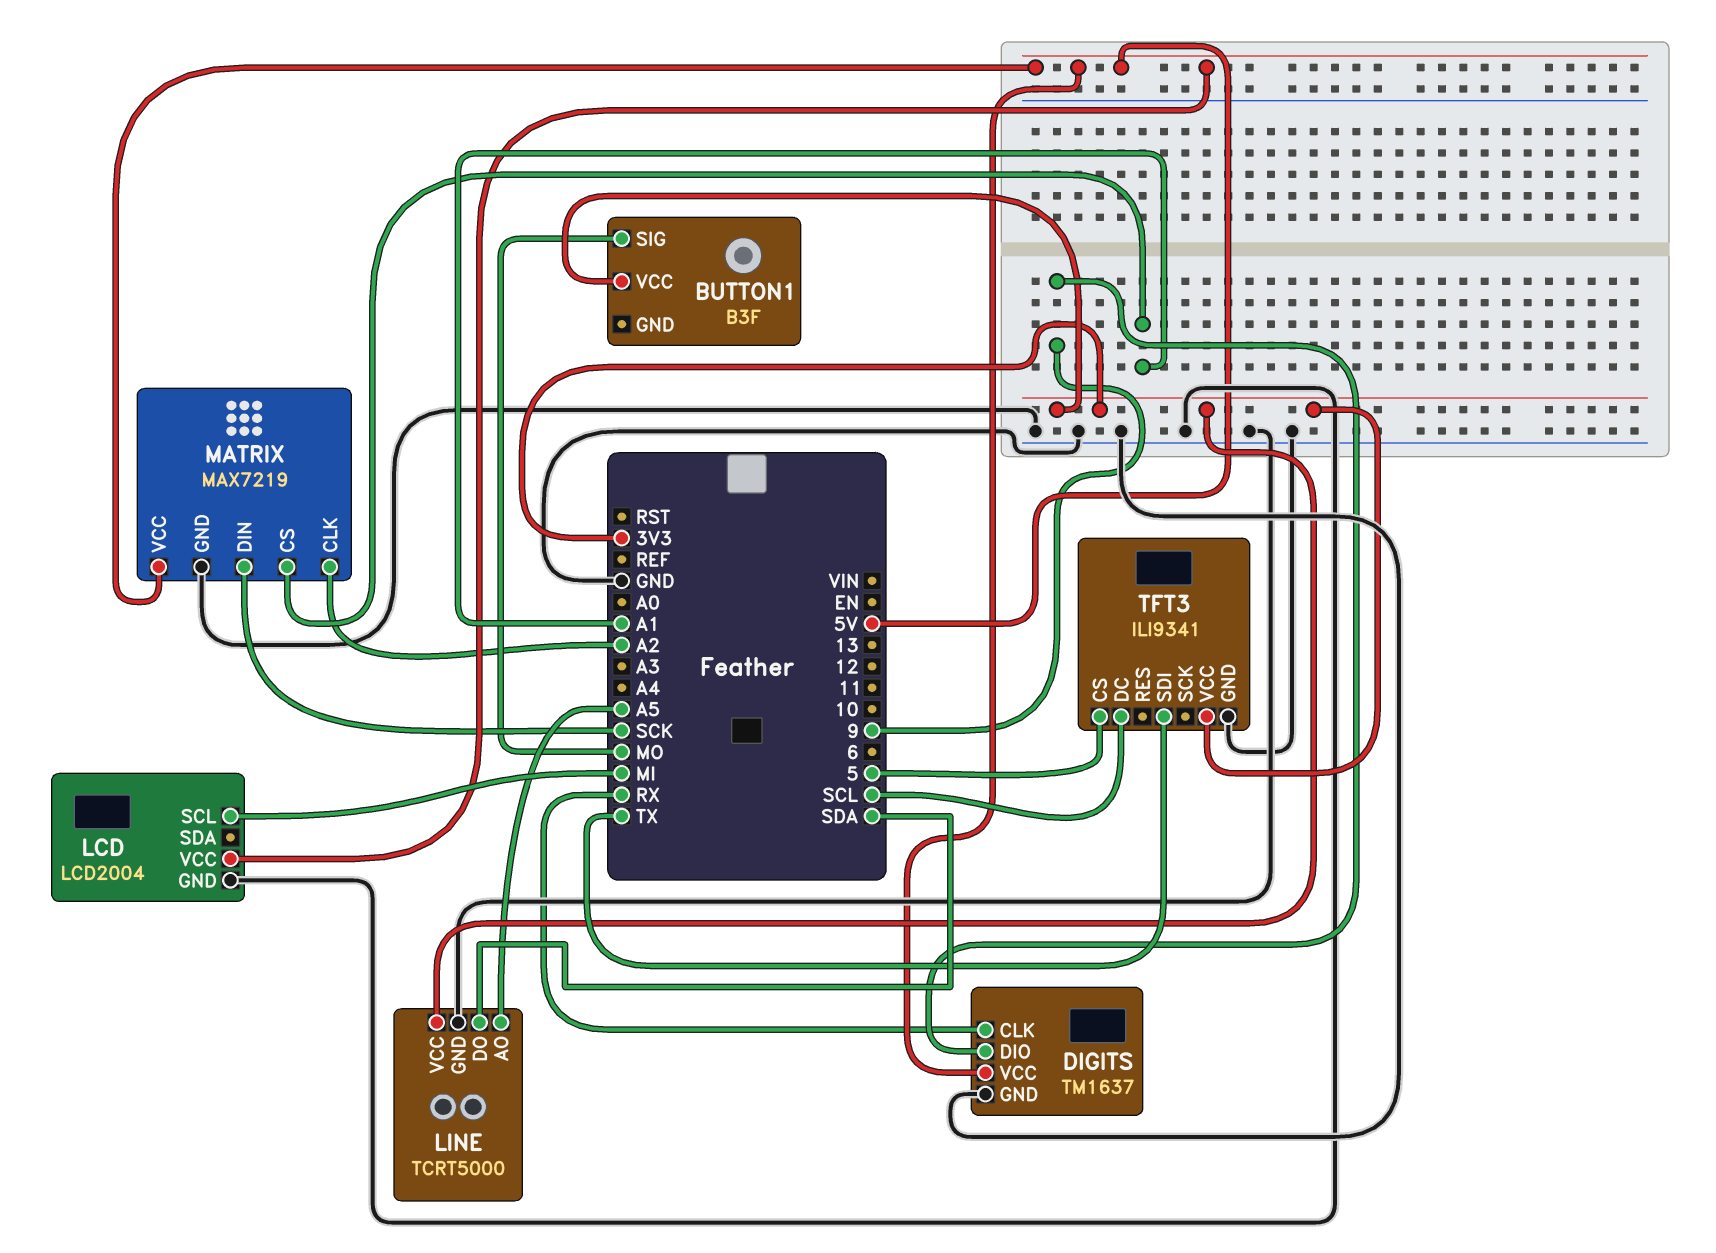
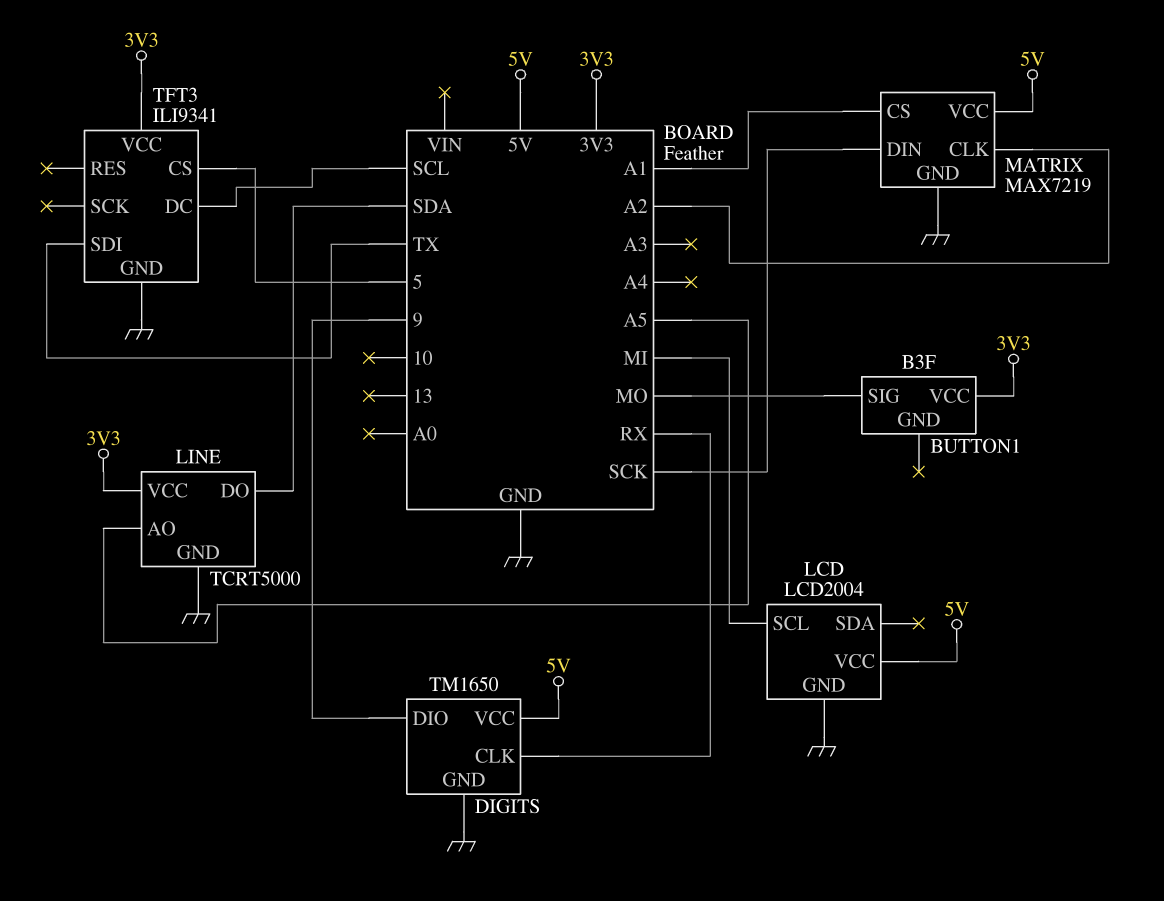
DIGITS: TM1637 -> TM1650

